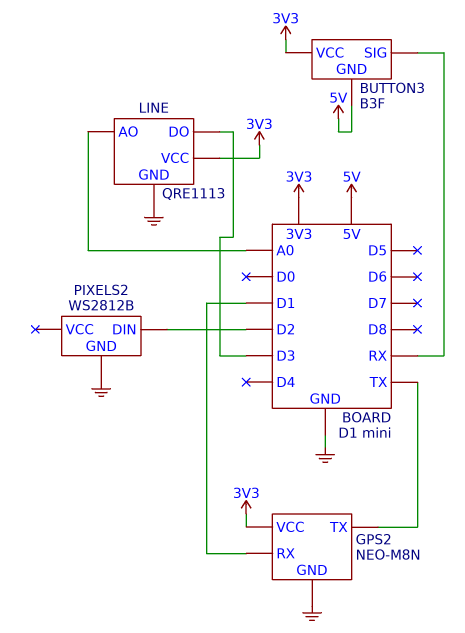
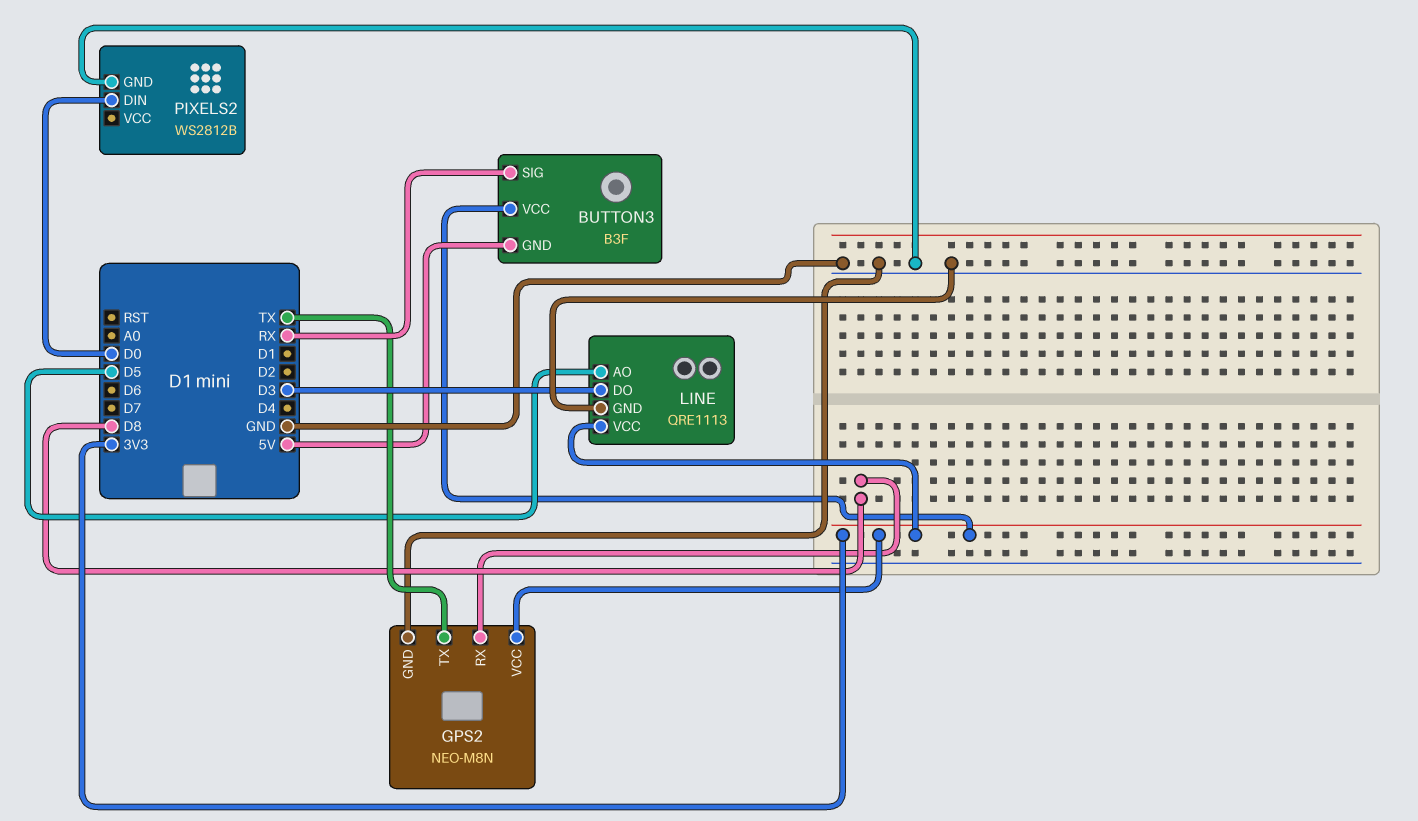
GPS2 pin RX: D1 -> D8
LINE pin AO: A0 -> D5
PIXELS2 pin DIN: D2 -> D0

